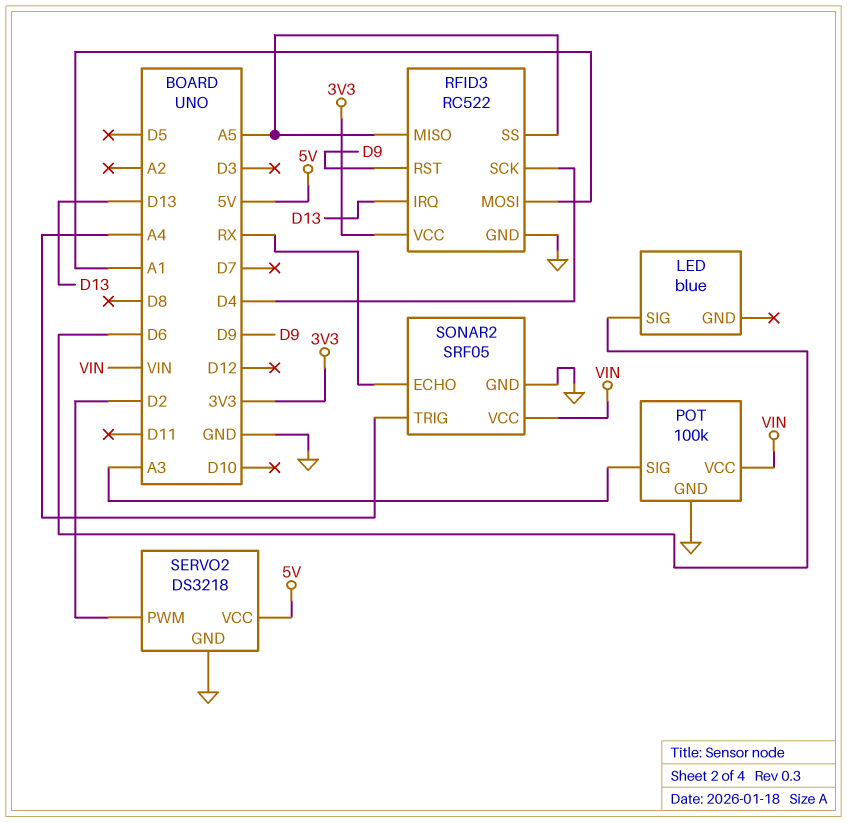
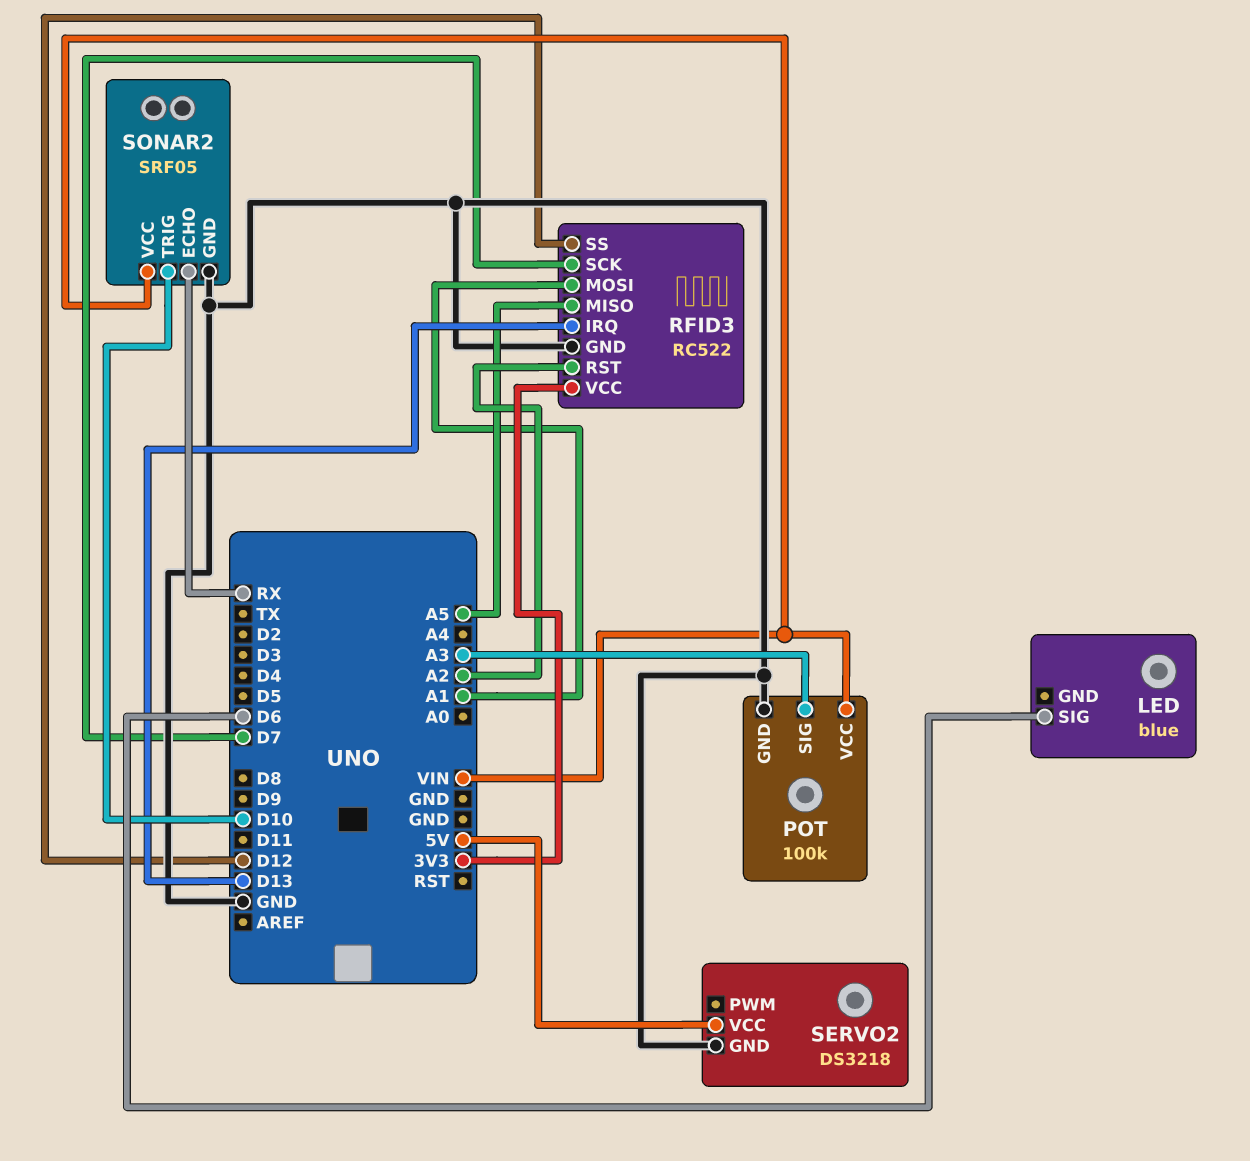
RFID3 pin RST: D9 -> A2
RFID3 pin SCK: D4 -> D7
RFID3 pin SS: A5 -> D12
SERVO2 pin PWM: D2 -> none
SONAR2 pin TRIG: A4 -> D10

